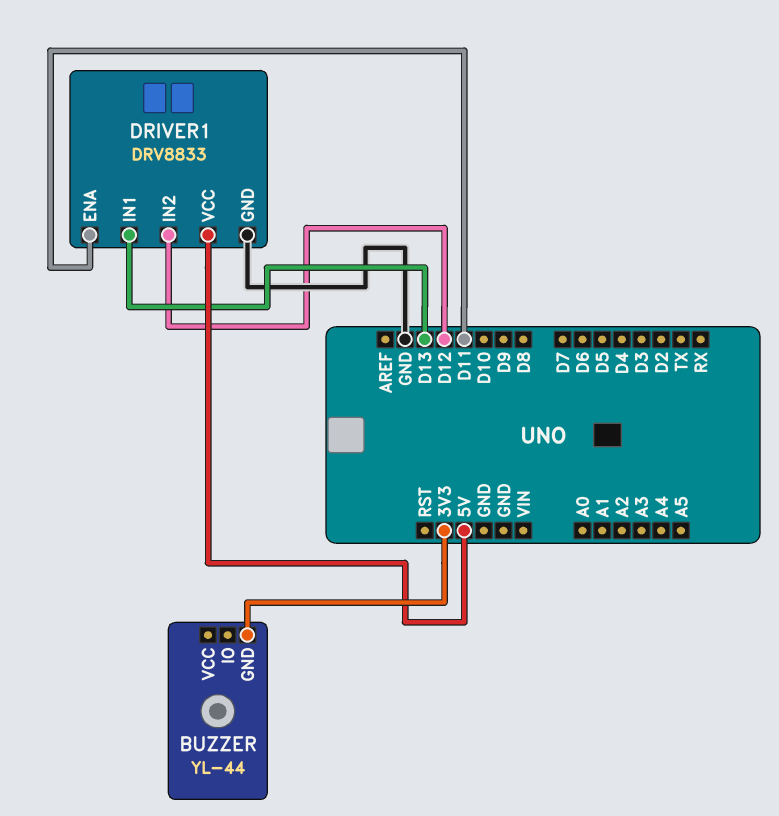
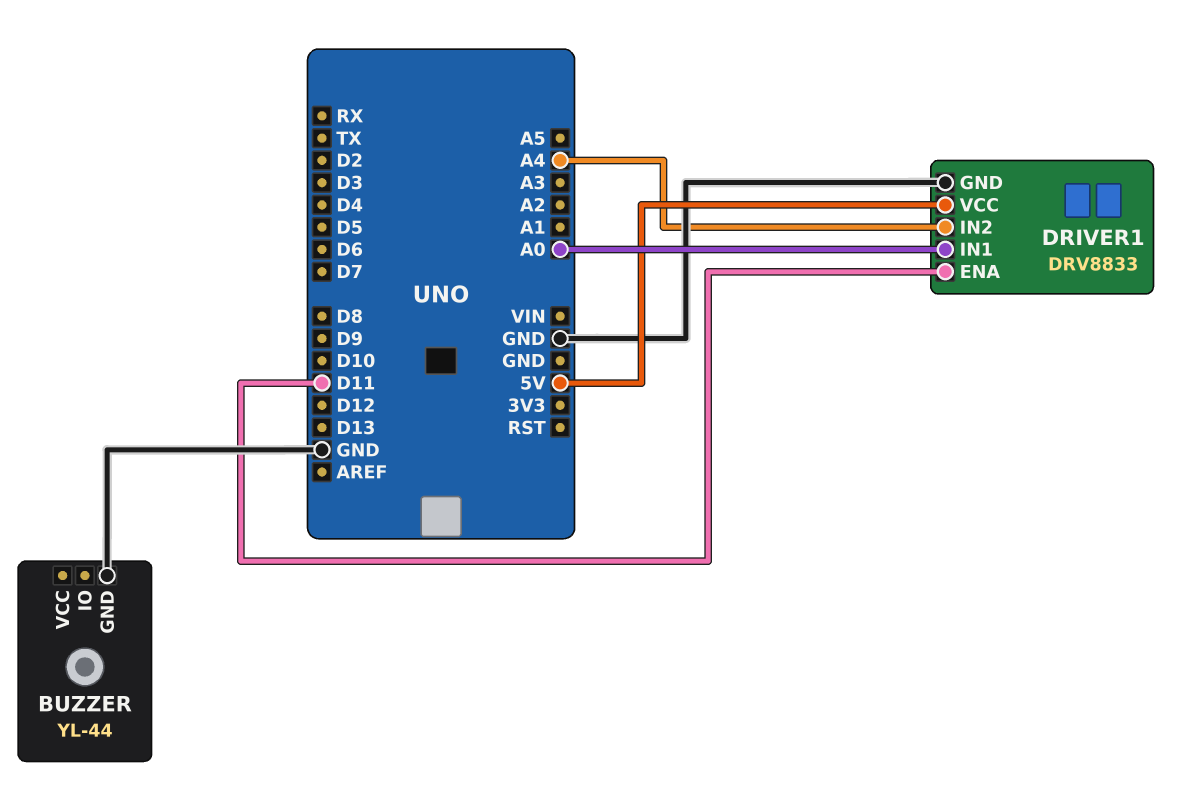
BUZZER pin GND: 3V3 -> GND
DRIVER1 pin IN1: D13 -> A0
DRIVER1 pin IN2: D12 -> A4

